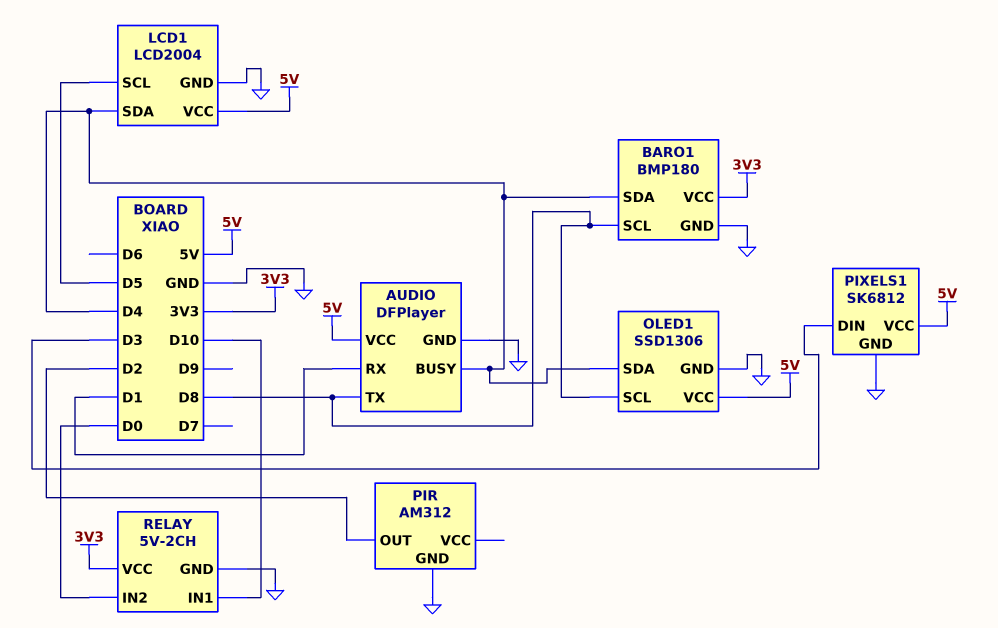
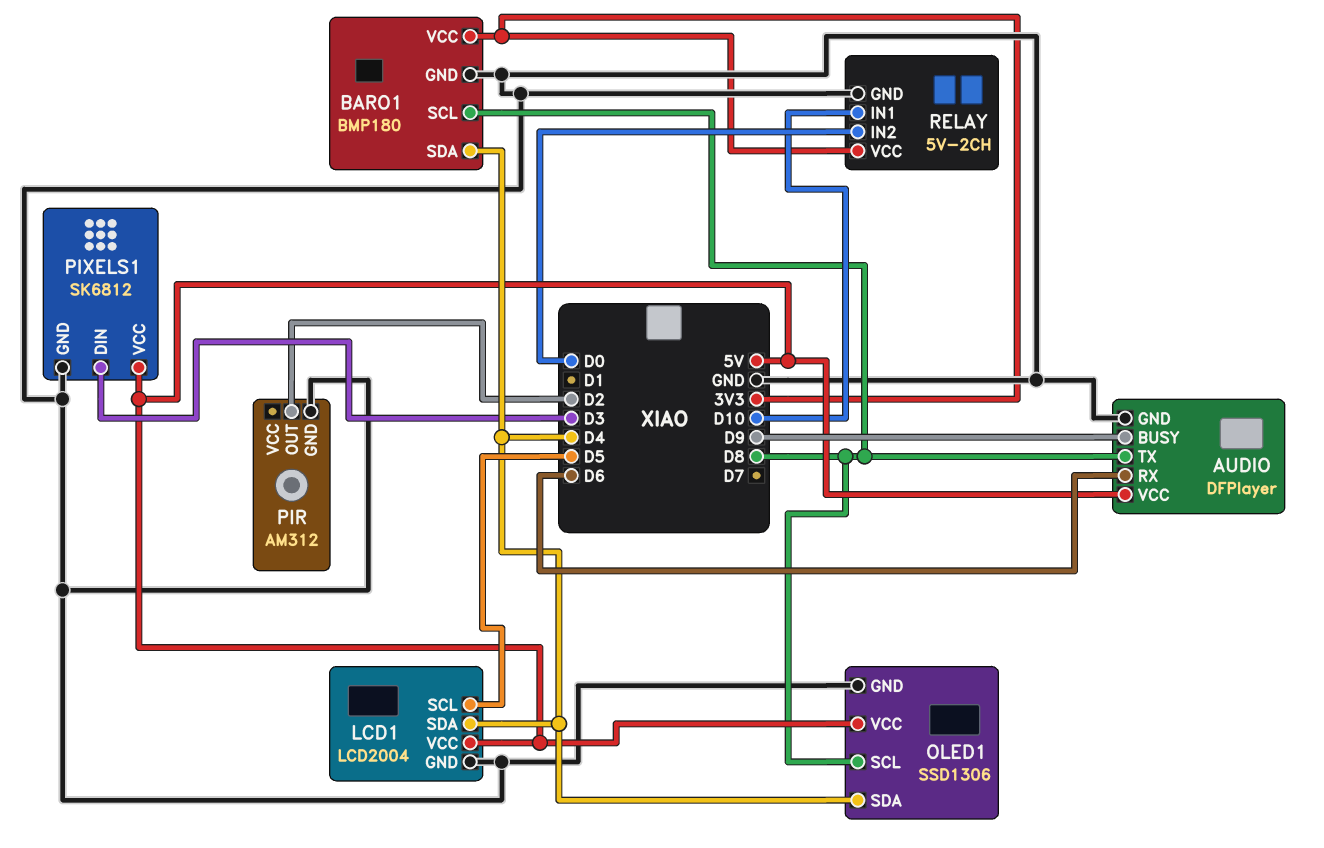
AUDIO pin BUSY: D4 -> D9
AUDIO pin RX: D1 -> D6

